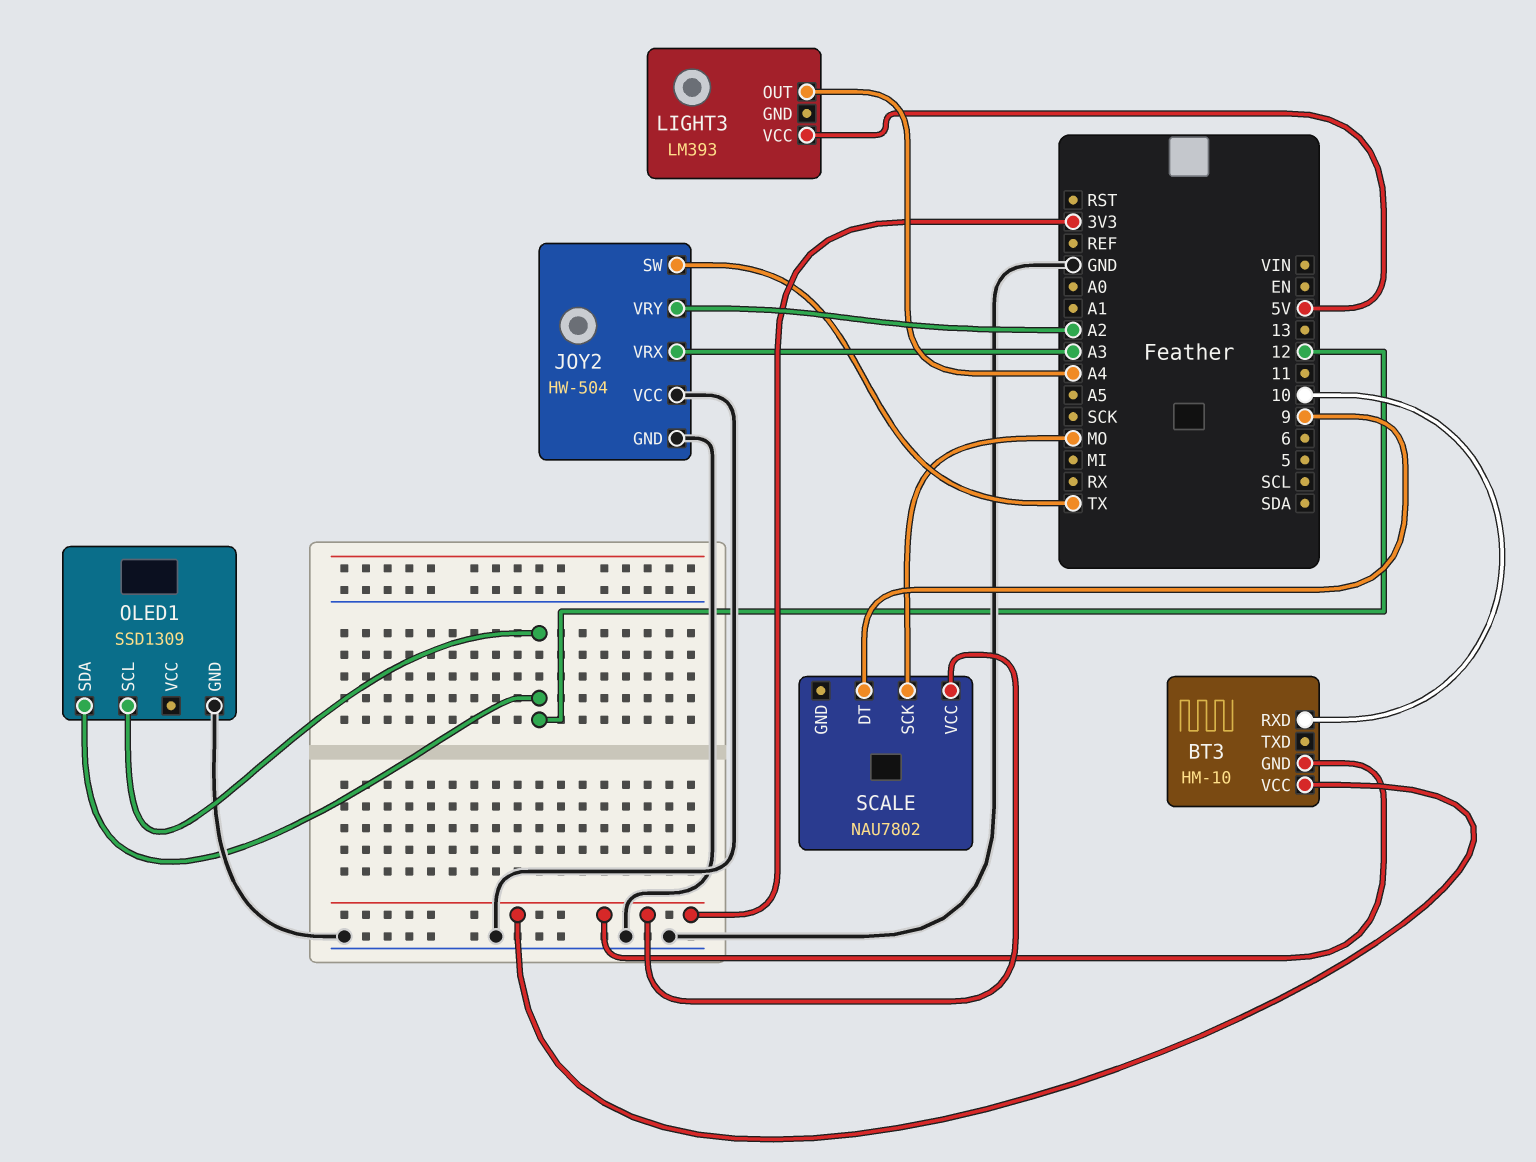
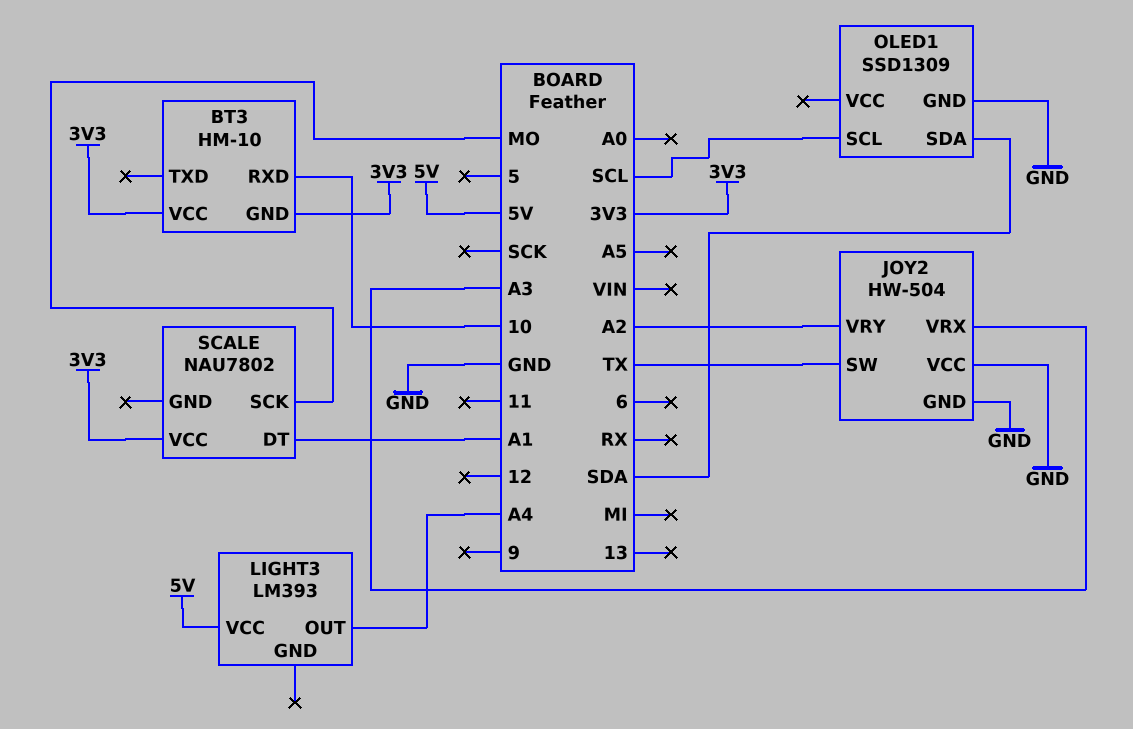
OLED1 pin SCL: 12 -> SCL
OLED1 pin SDA: 12 -> SDA
SCALE pin DT: 9 -> A1

